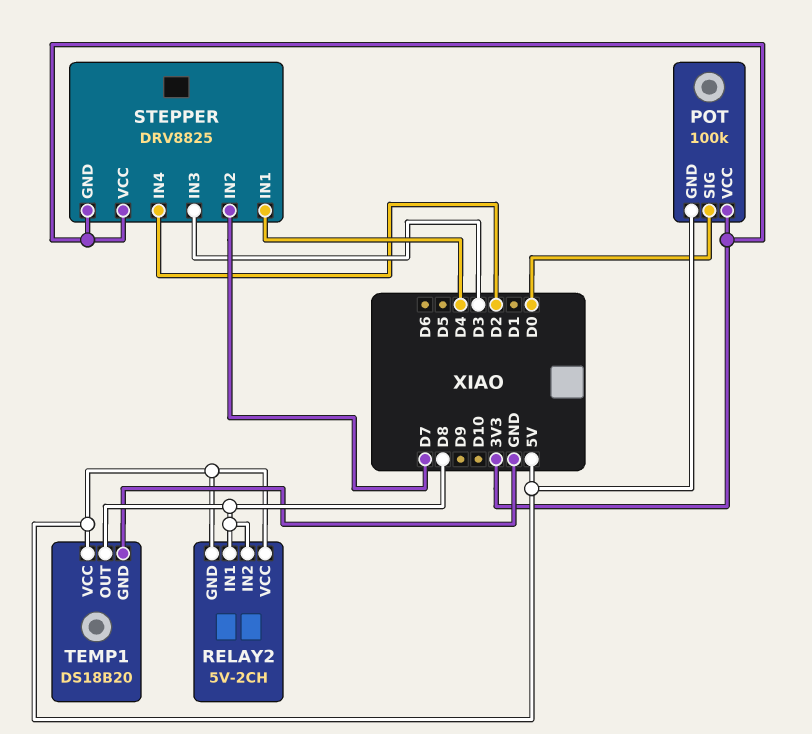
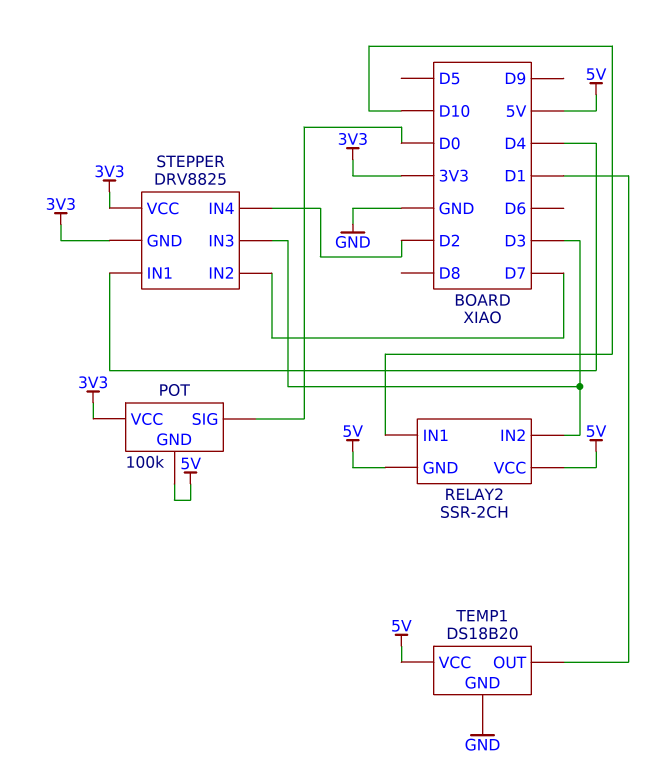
RELAY2: 5V-2CH -> SSR-2CH
RELAY2 pin IN1: D8 -> D10
RELAY2 pin IN2: D8 -> D3
TEMP1 pin OUT: D8 -> D1

